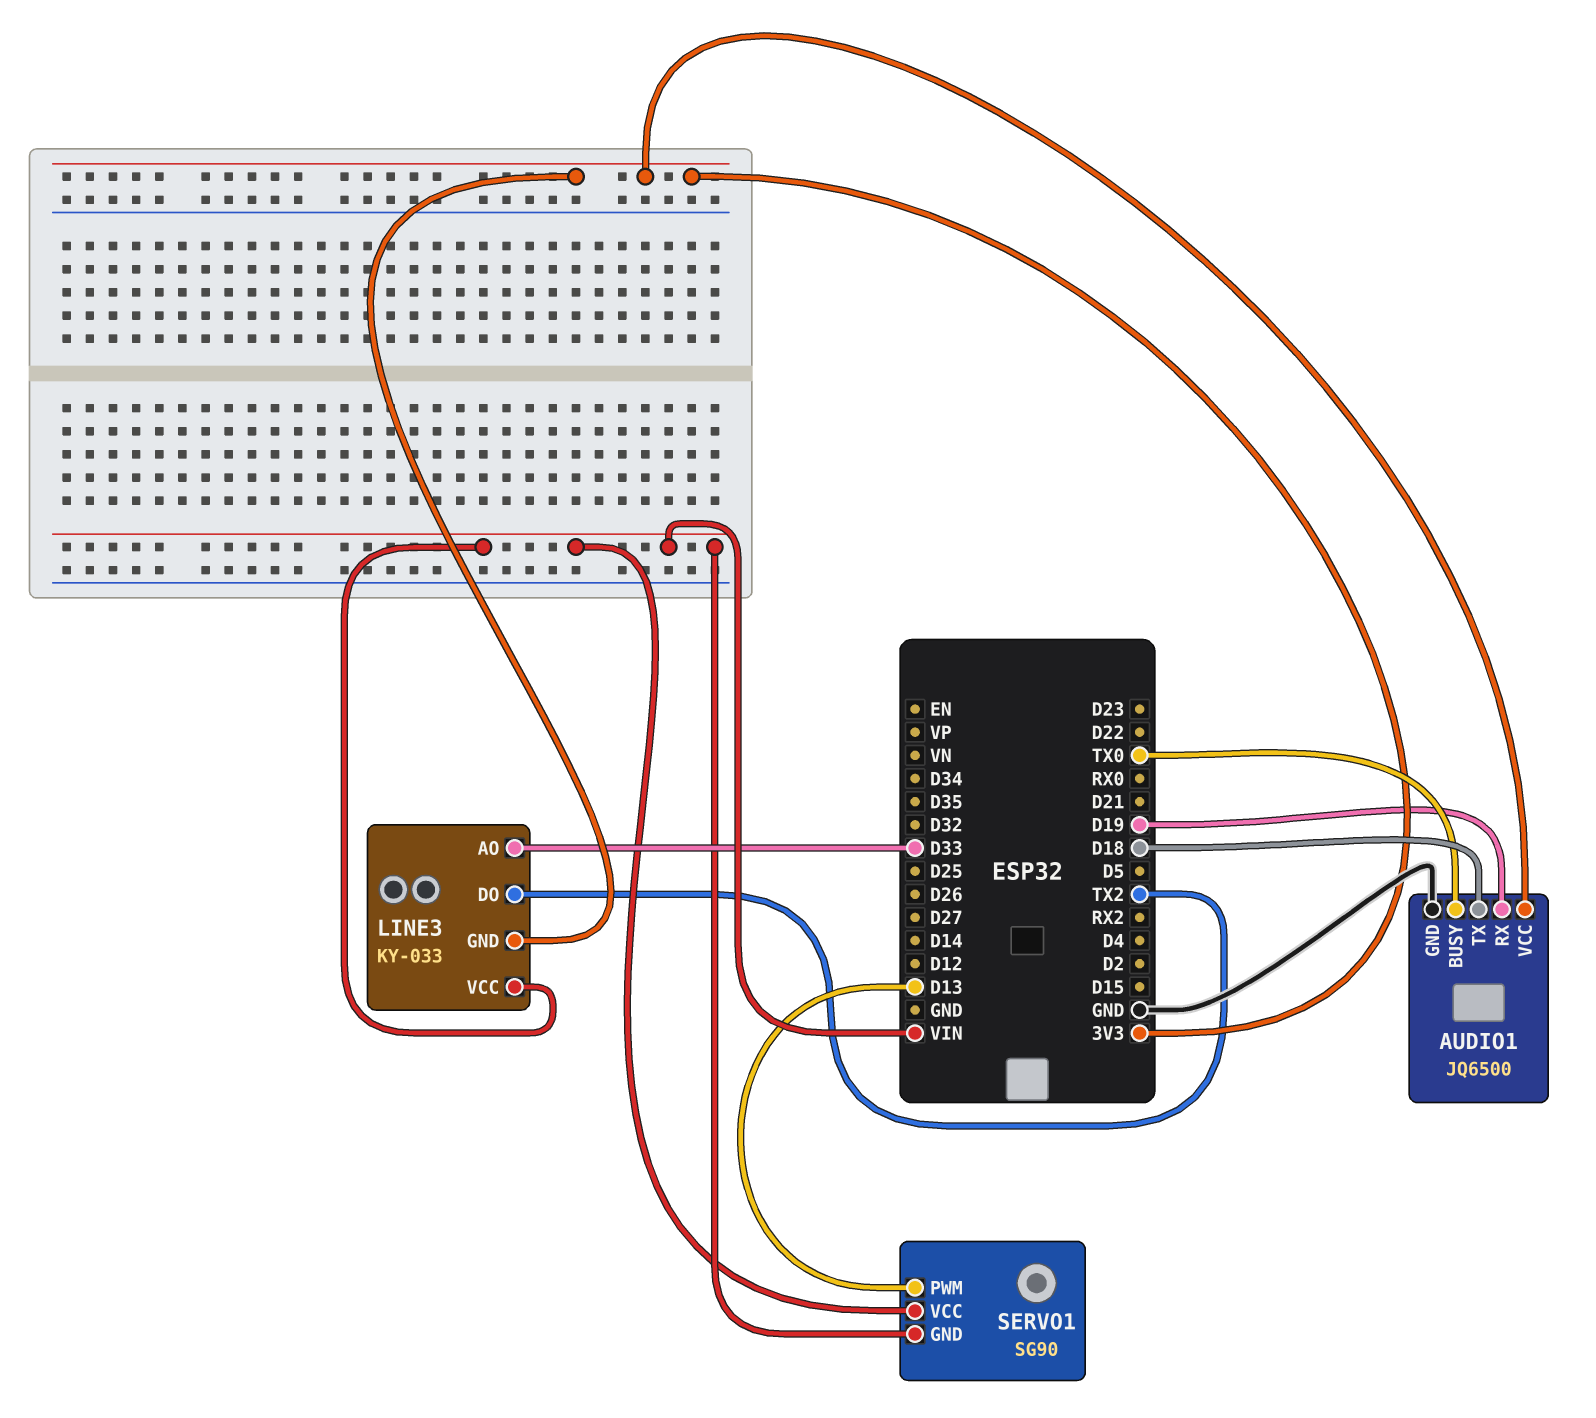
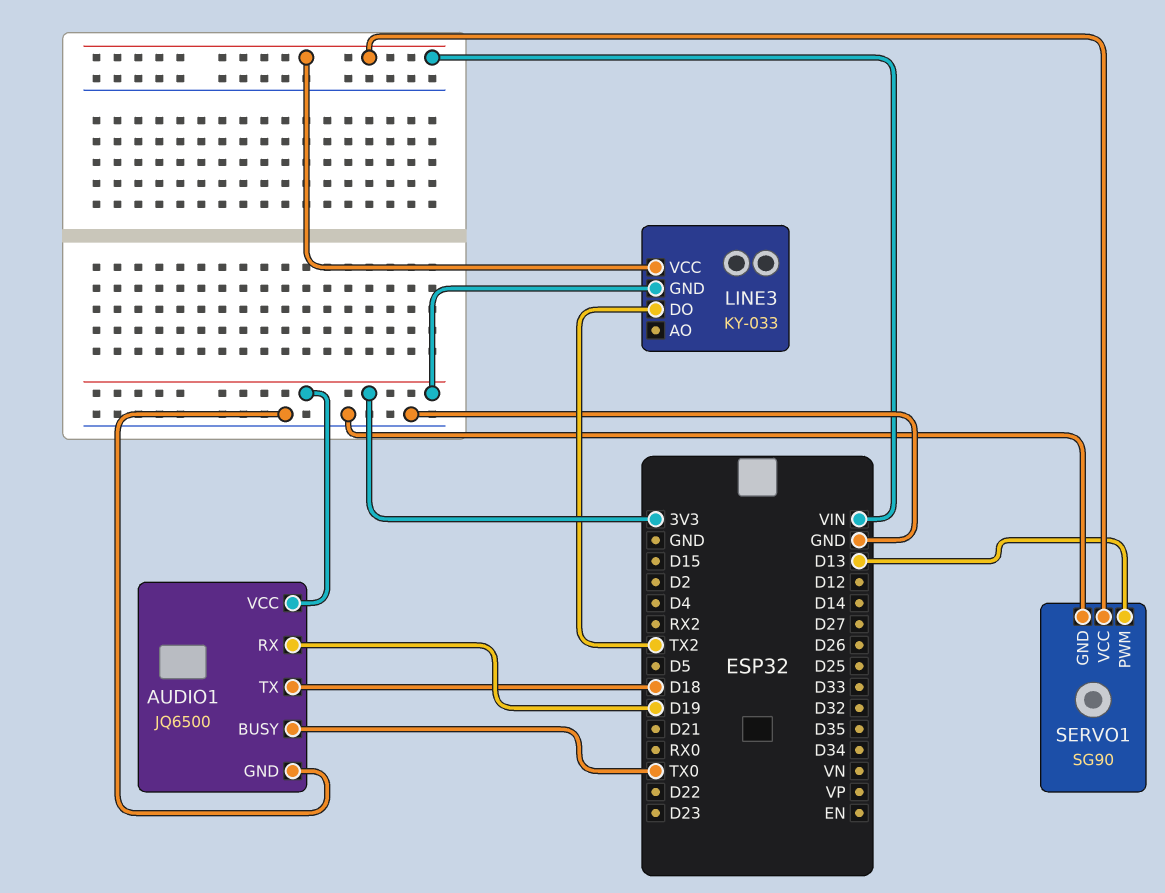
LINE3 pin AO: D33 -> none
SERVO1 pin GND: VIN -> GND

